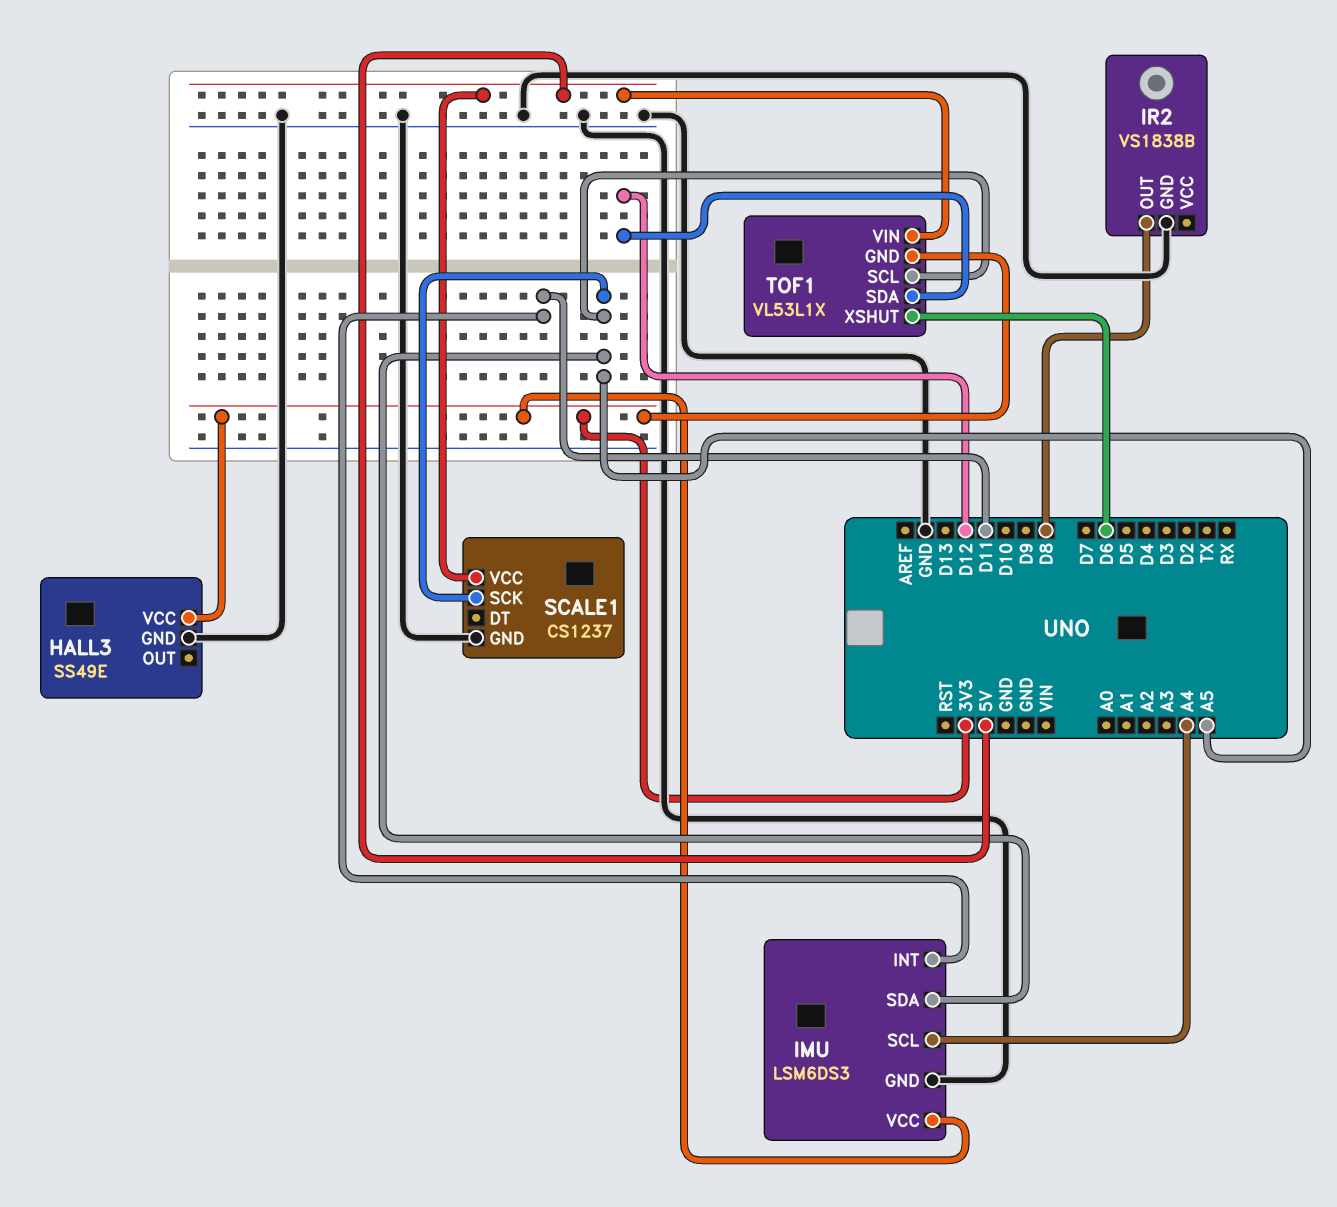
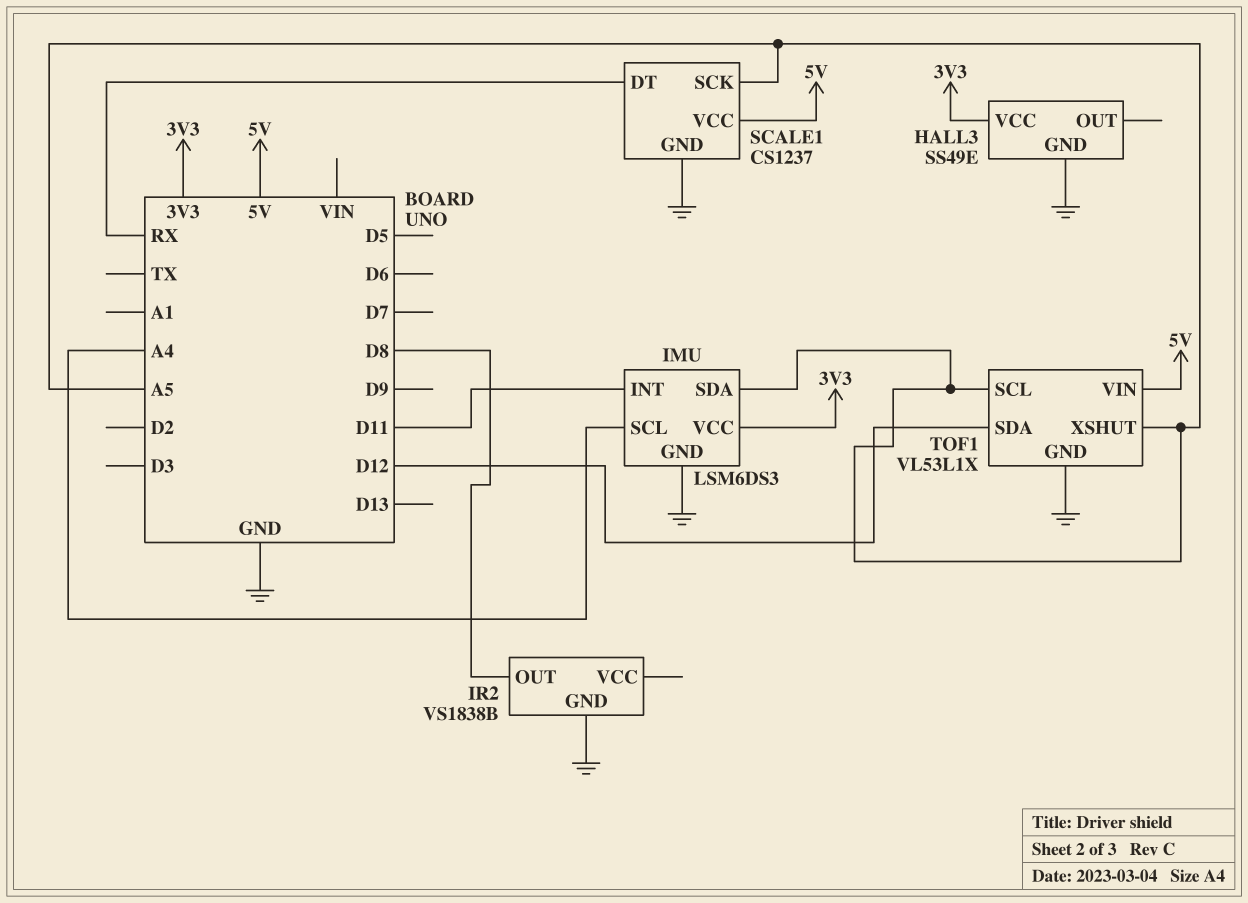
SCALE1 pin DT: none -> RX
TOF1 pin GND: 3V3 -> GND
TOF1 pin XSHUT: D6 -> A5

